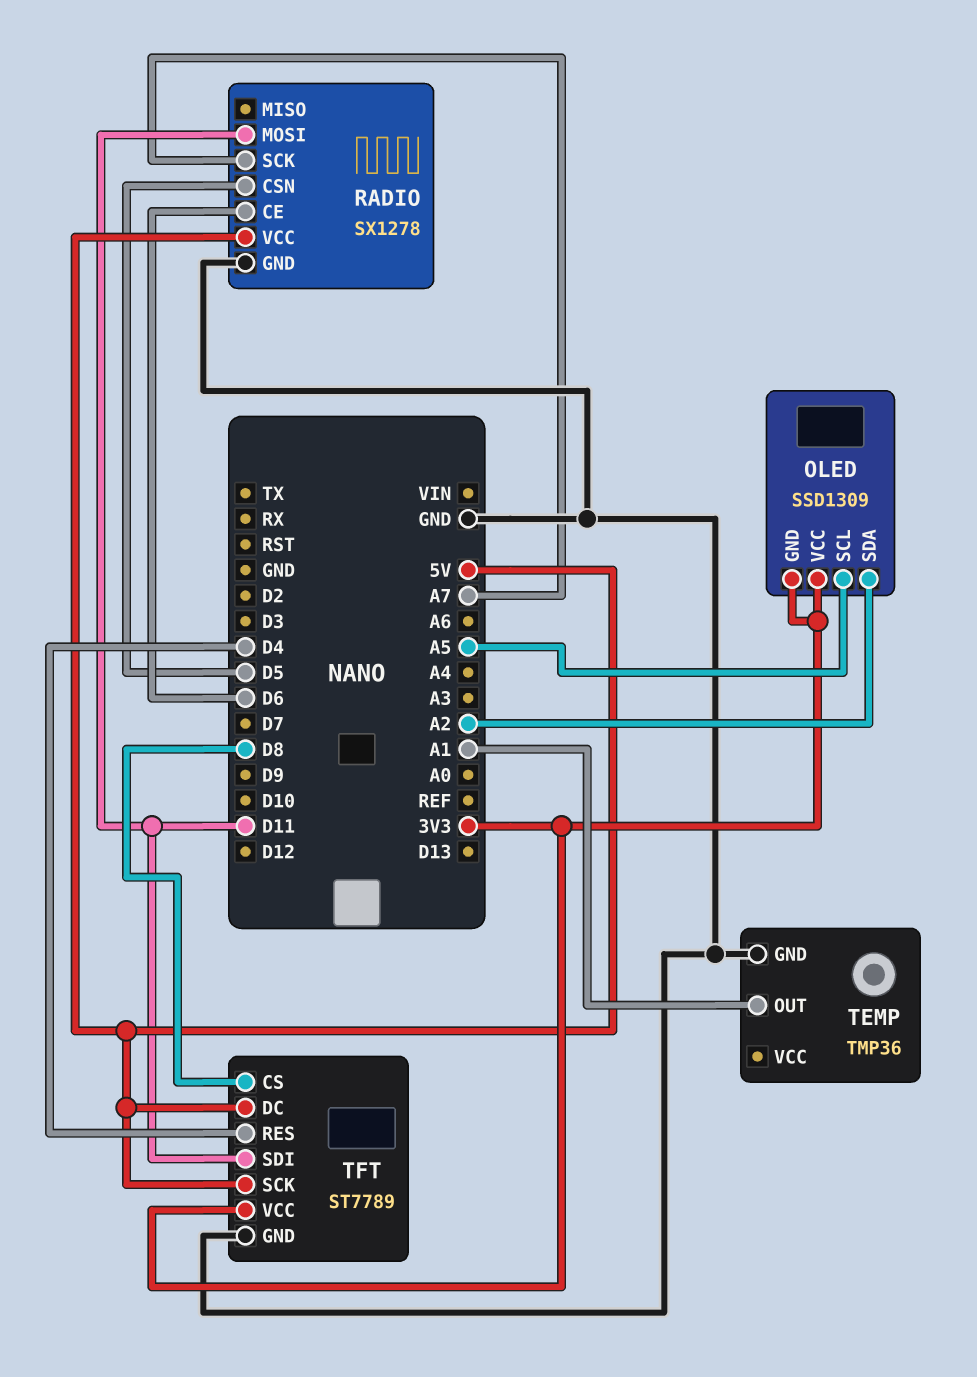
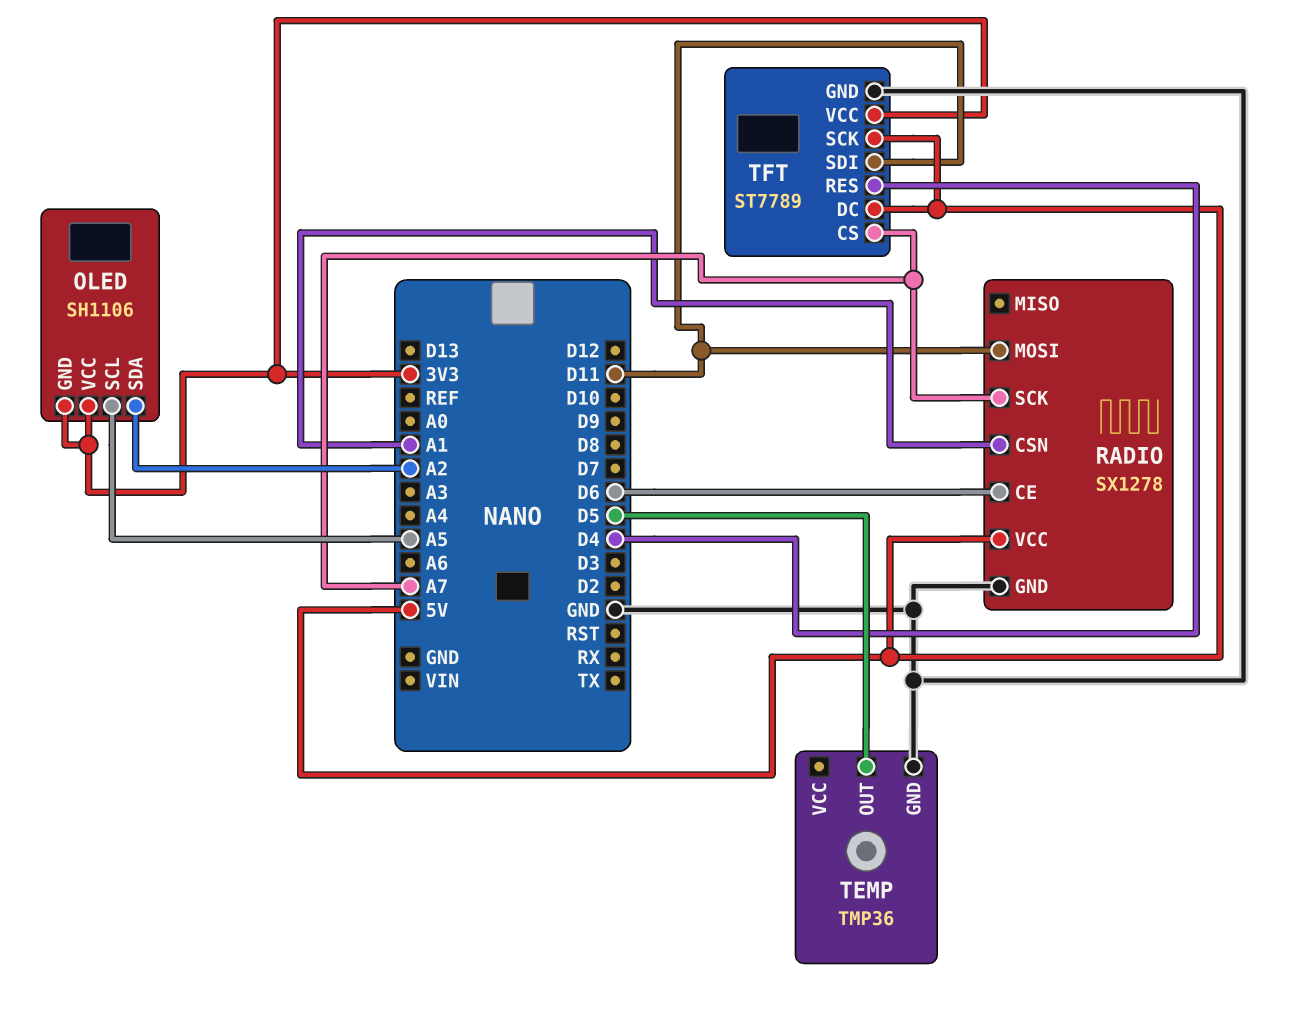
OLED: SSD1309 -> SH1106
RADIO pin CSN: D5 -> A1
TEMP pin OUT: A1 -> D5
TFT pin CS: D8 -> A7

